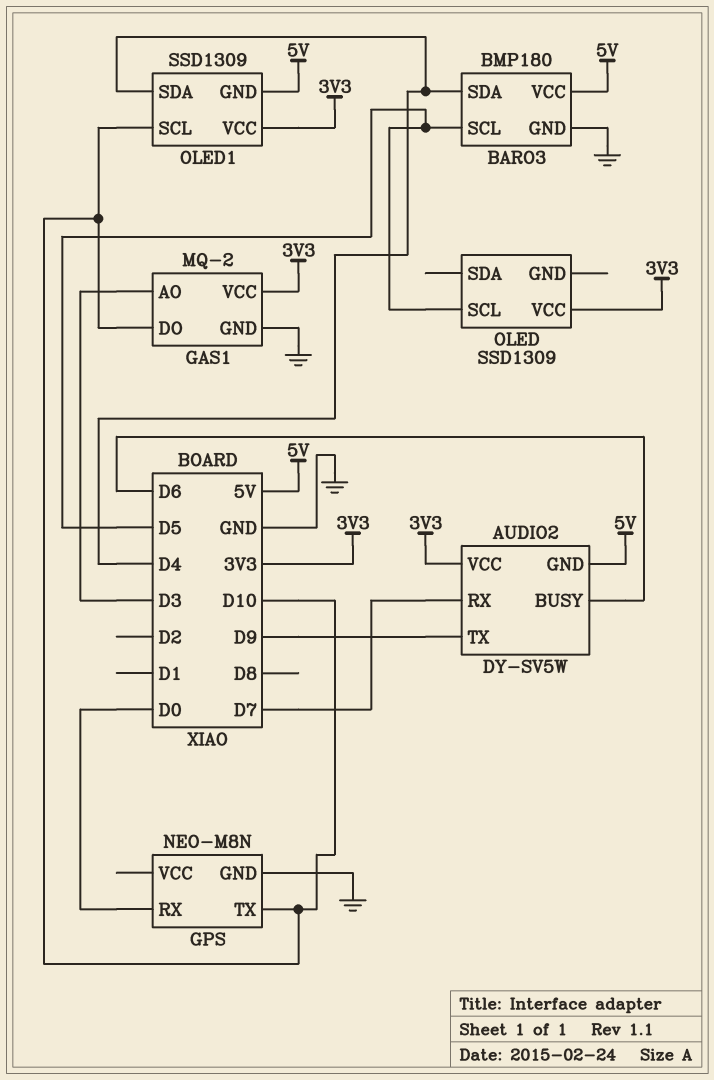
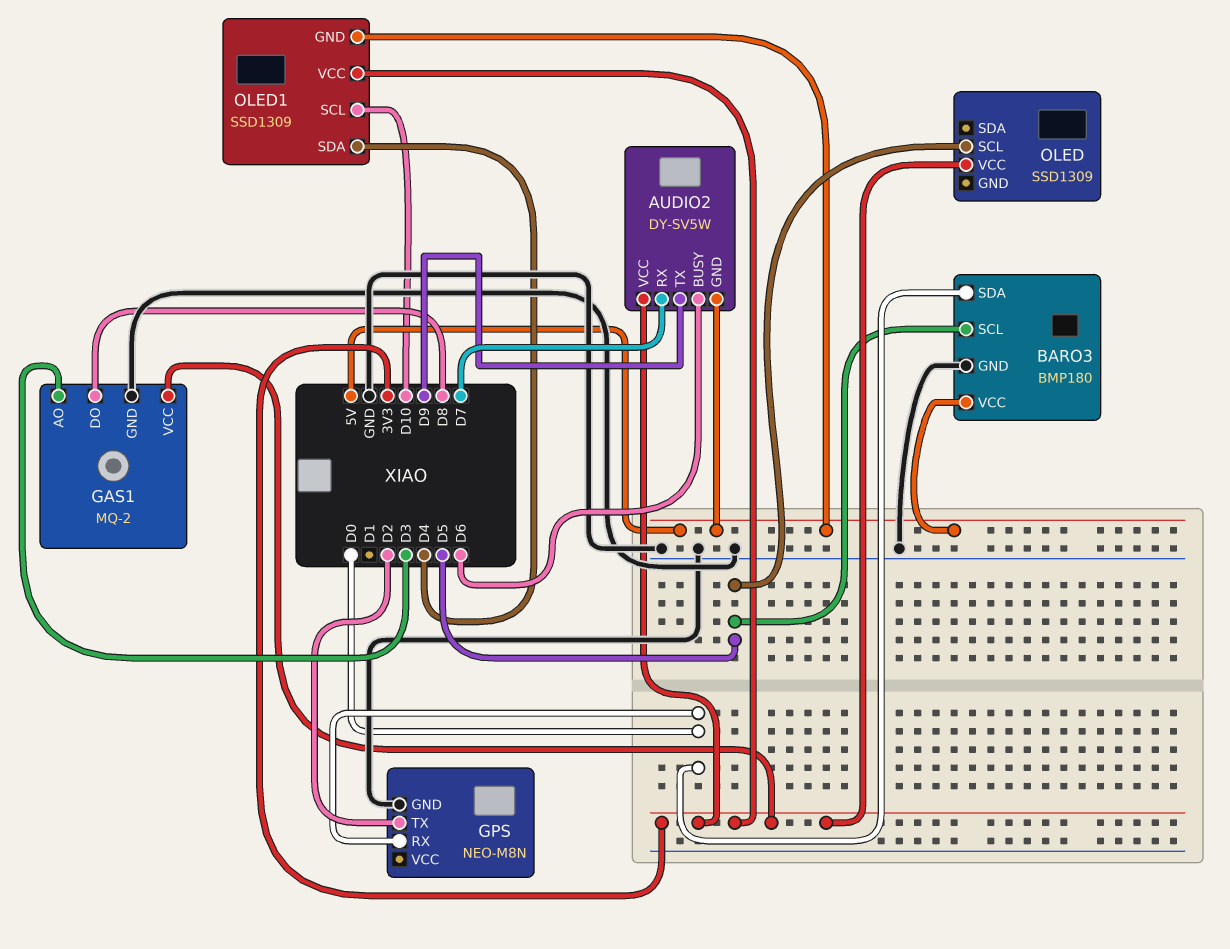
BARO3 pin SDA: D4 -> D0
GAS1 pin DO: D10 -> D8
GPS pin TX: D10 -> D2

